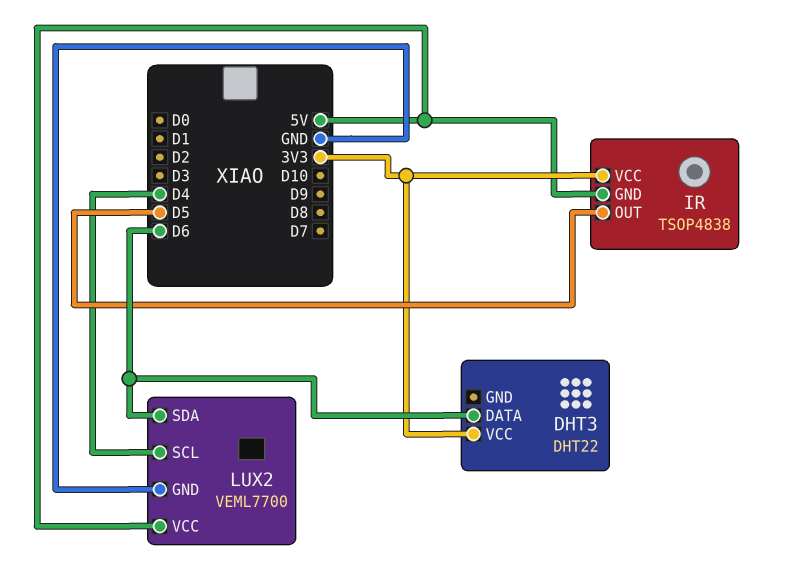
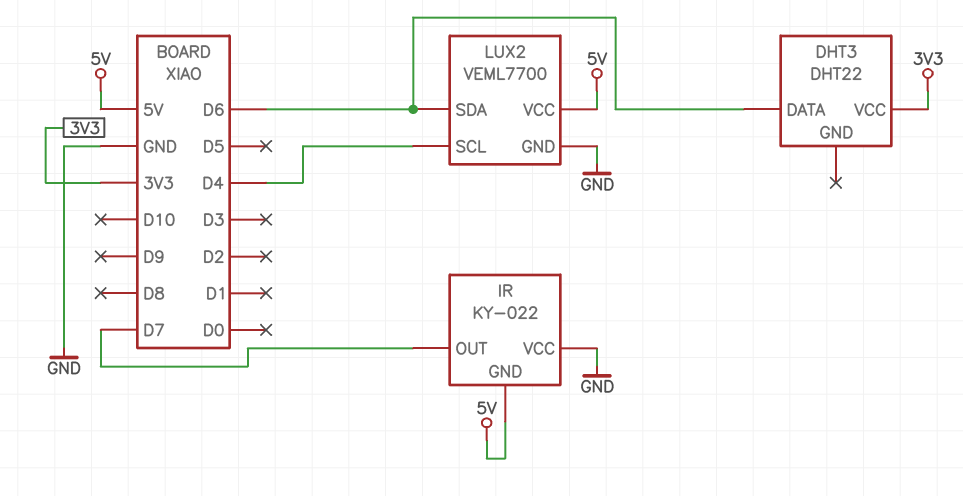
IR: TSOP4838 -> KY-022
IR pin OUT: D5 -> D7
IR pin VCC: 3V3 -> GND

